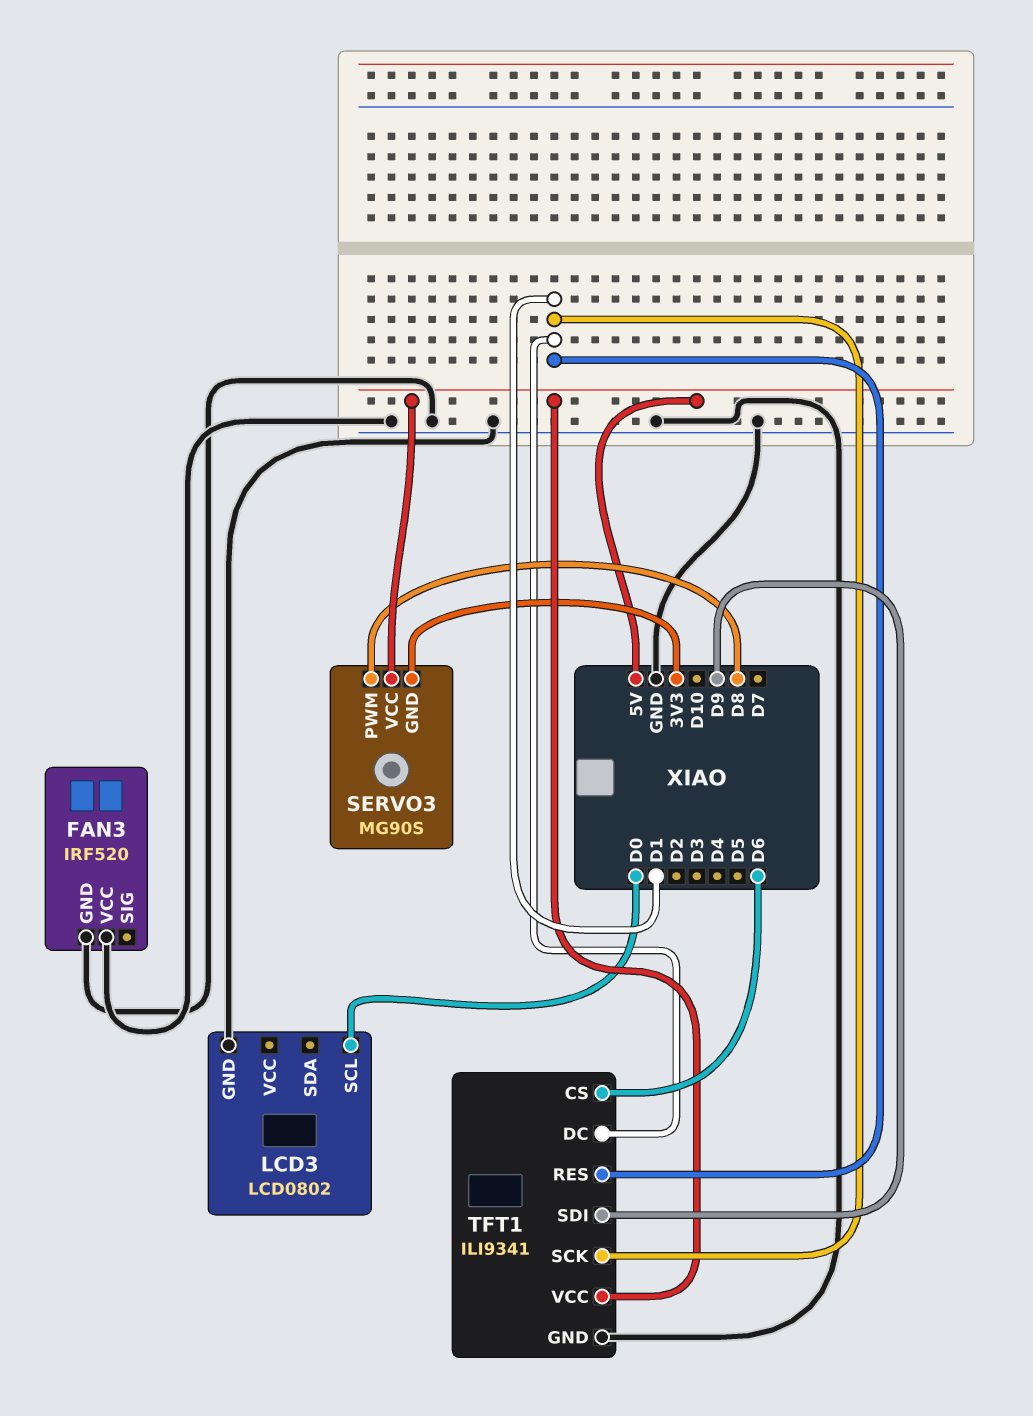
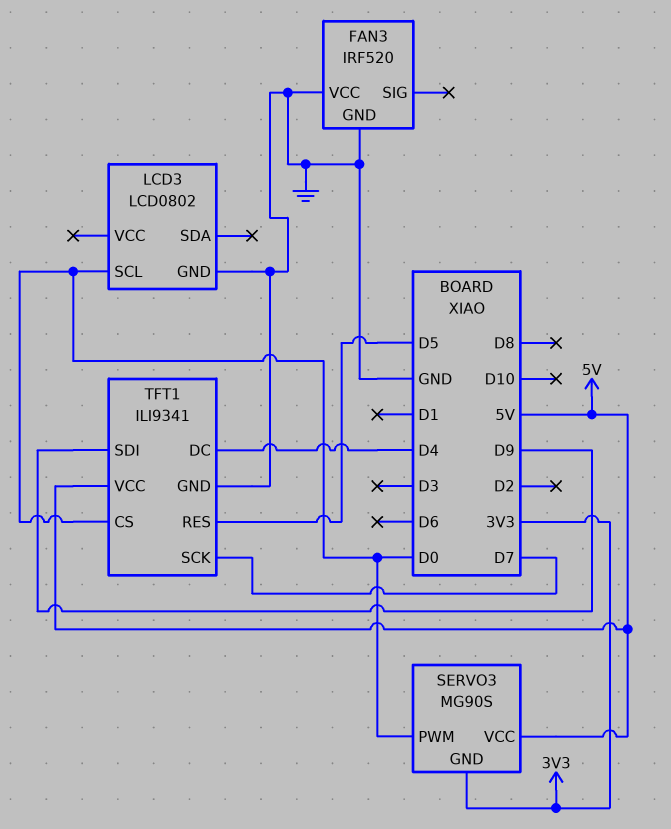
SERVO3 pin PWM: D8 -> D0
TFT1 pin CS: D6 -> D0
TFT1 pin DC: D1 -> D4
TFT1 pin RES: D1 -> D5
TFT1 pin SCK: D1 -> D7

